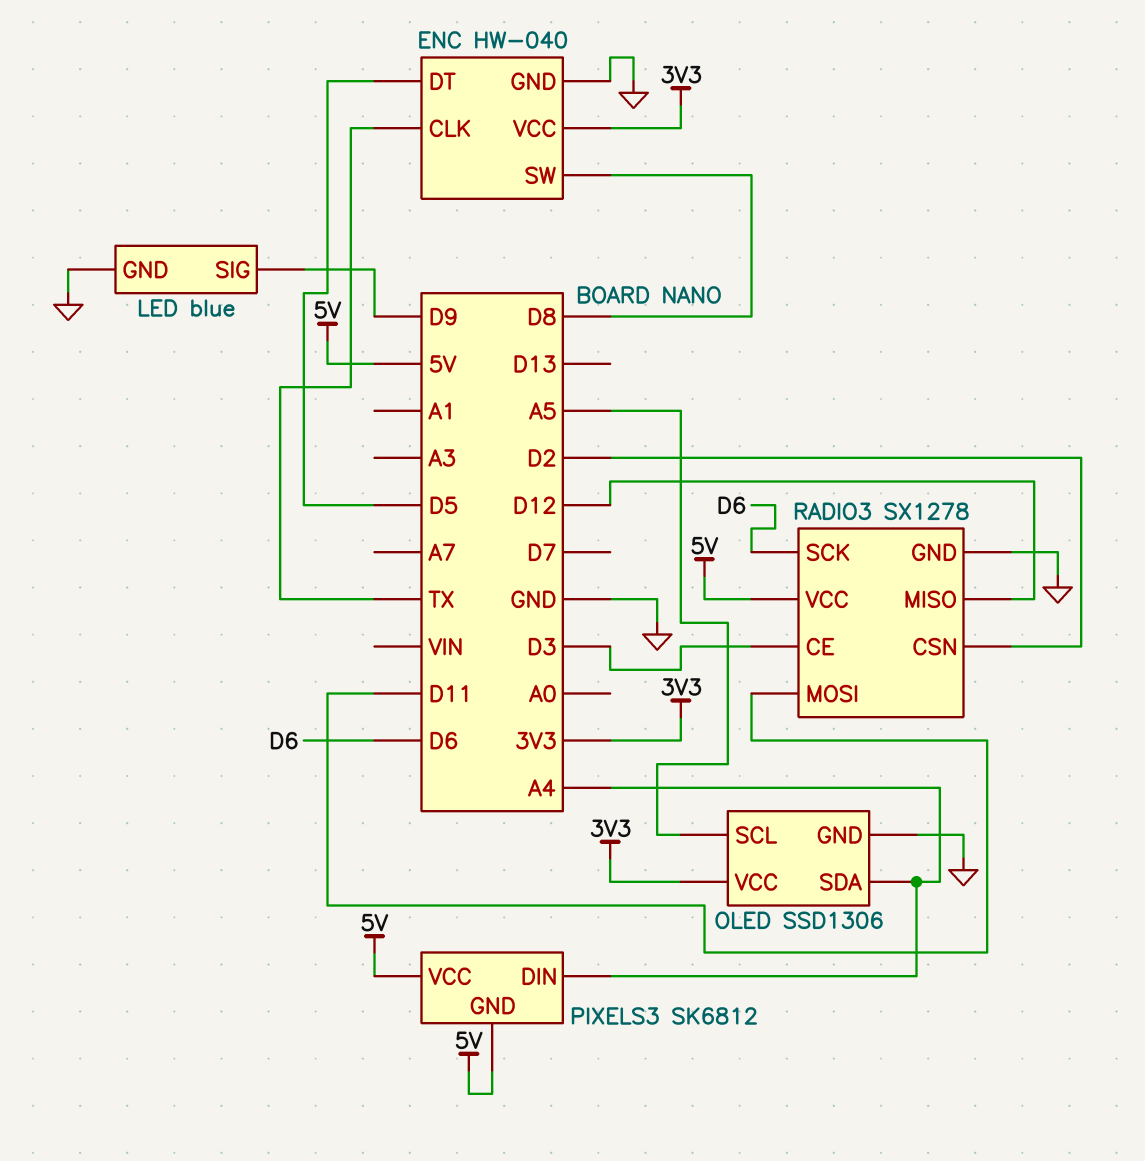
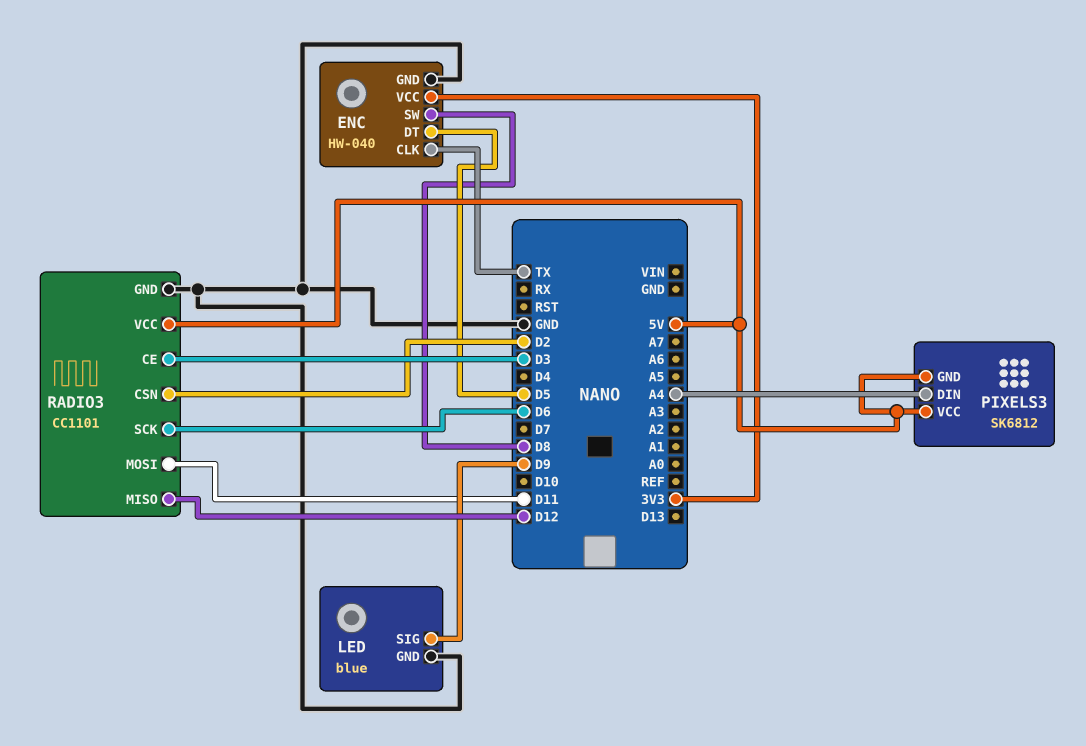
OLED: SSD1306 -> none
OLED pin GND: GND -> none
OLED pin SCL: A5 -> none
OLED pin SDA: A4 -> none
OLED pin VCC: 3V3 -> none
RADIO3: SX1278 -> CC1101

